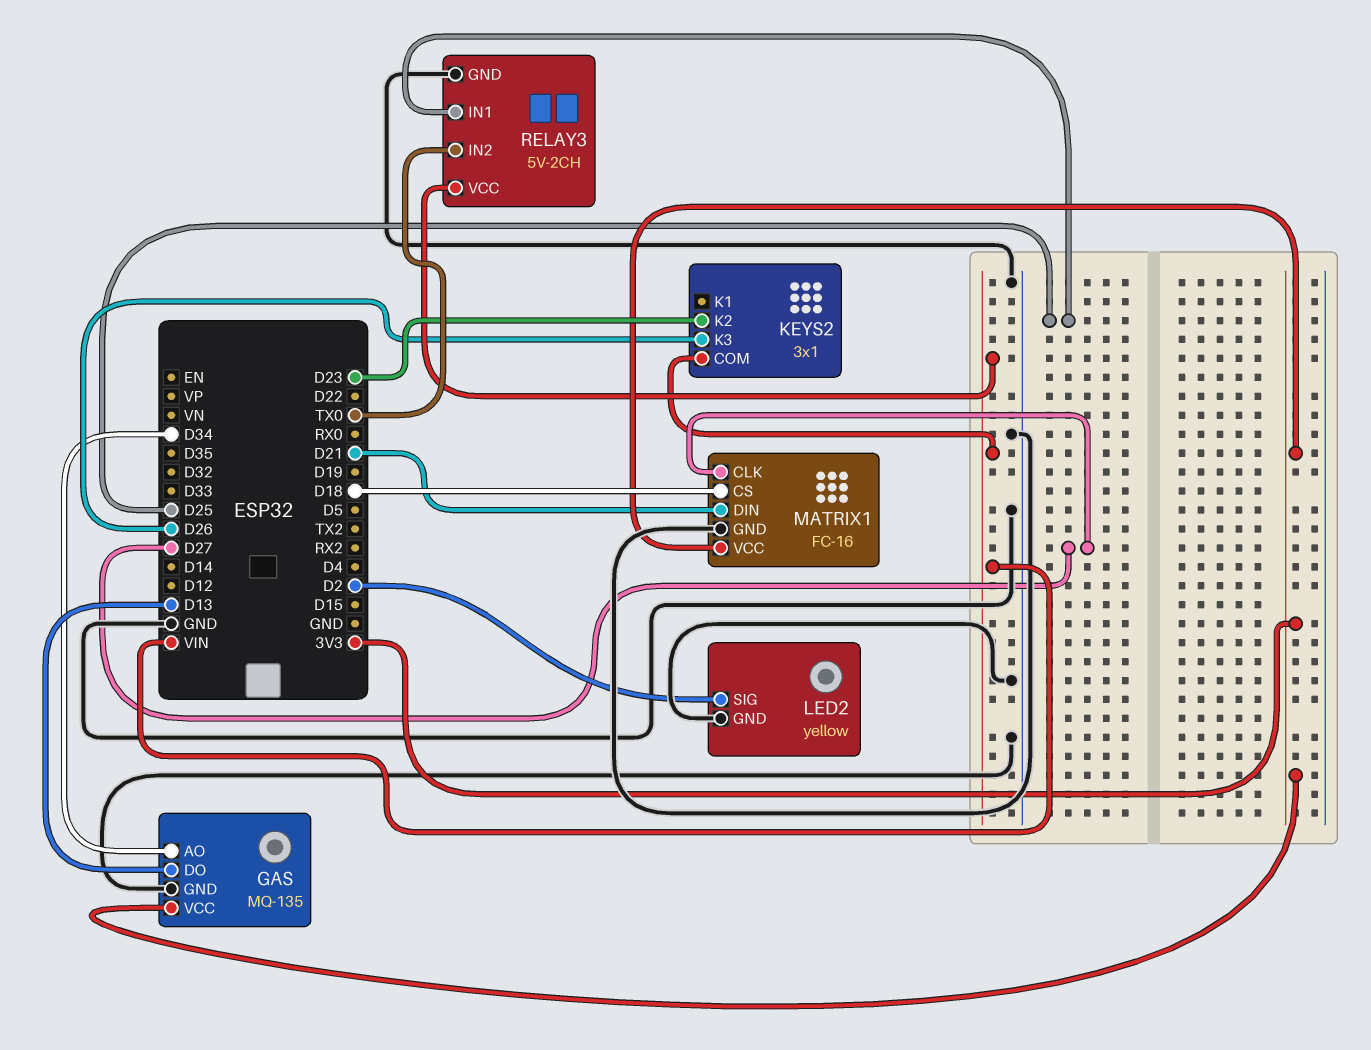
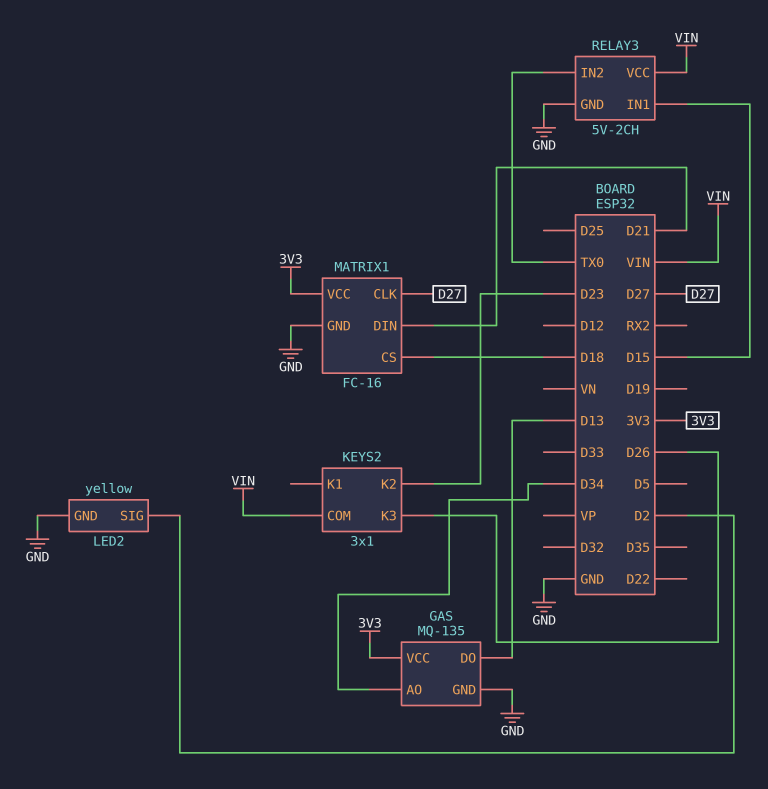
RELAY3 pin IN1: D25 -> D15

